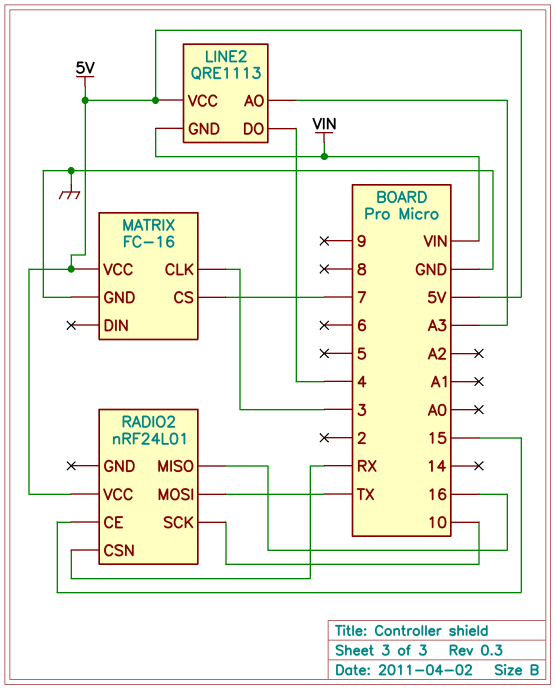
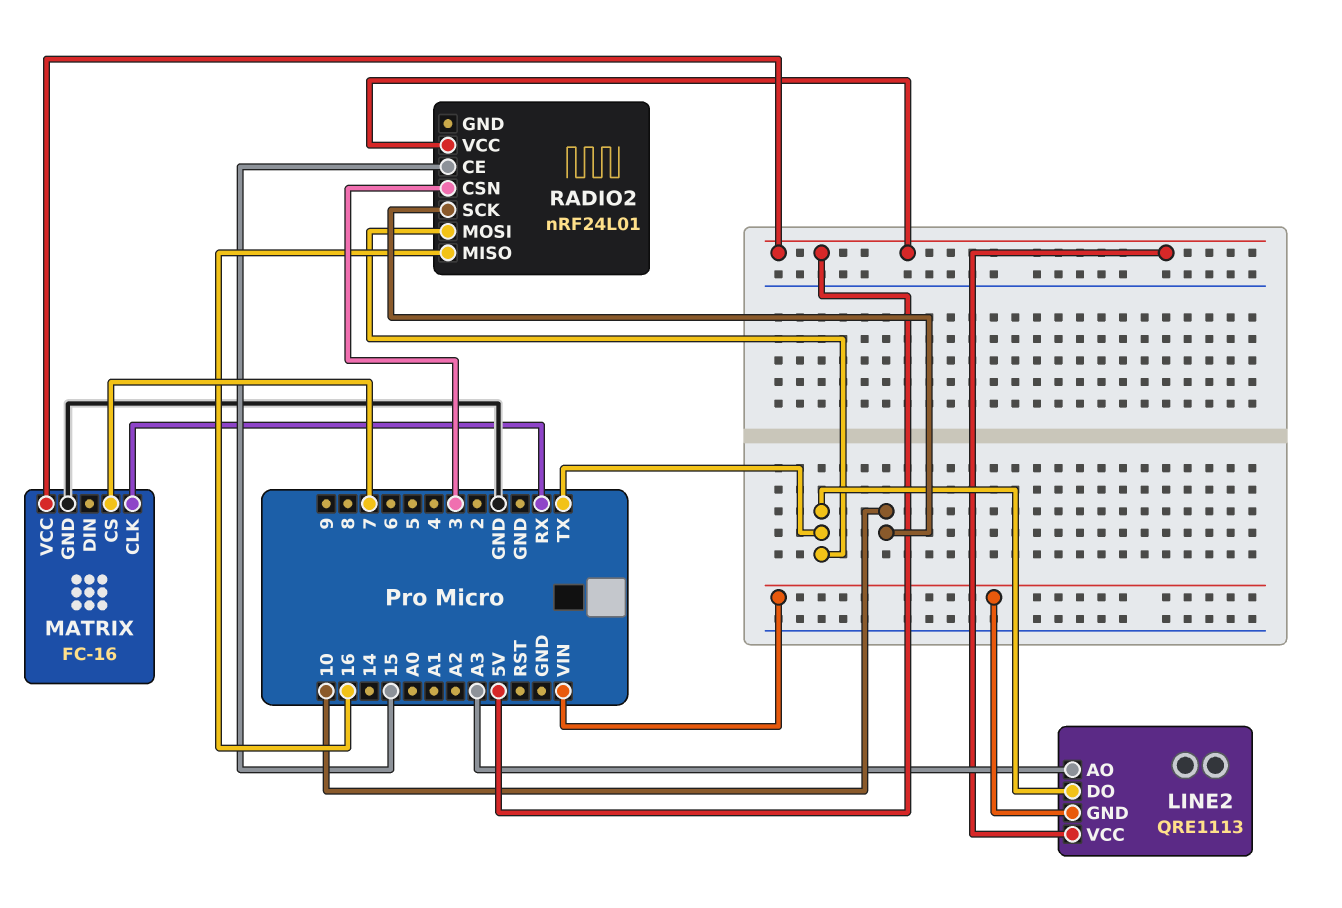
LINE2 pin DO: 4 -> TX
MATRIX pin CLK: 3 -> RX
RADIO2 pin CSN: RX -> 3

